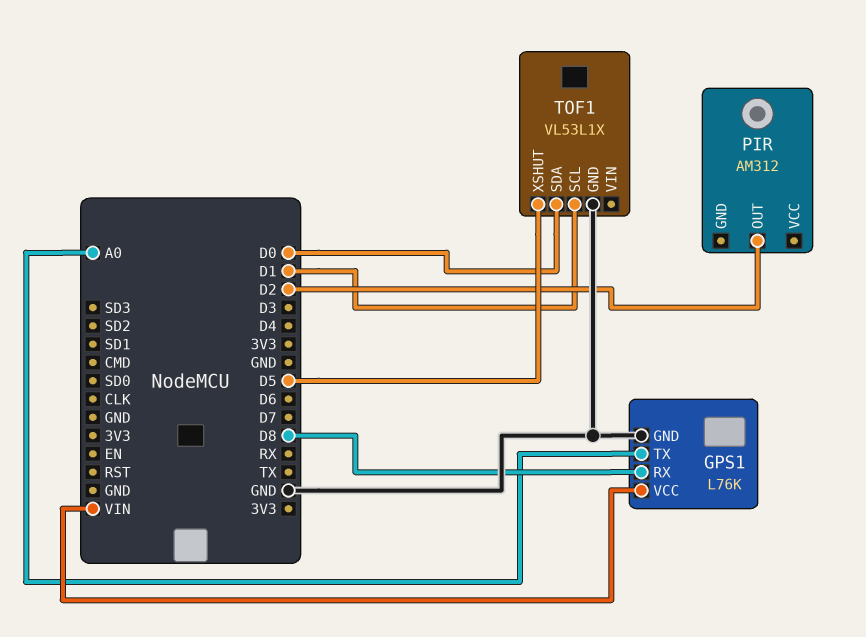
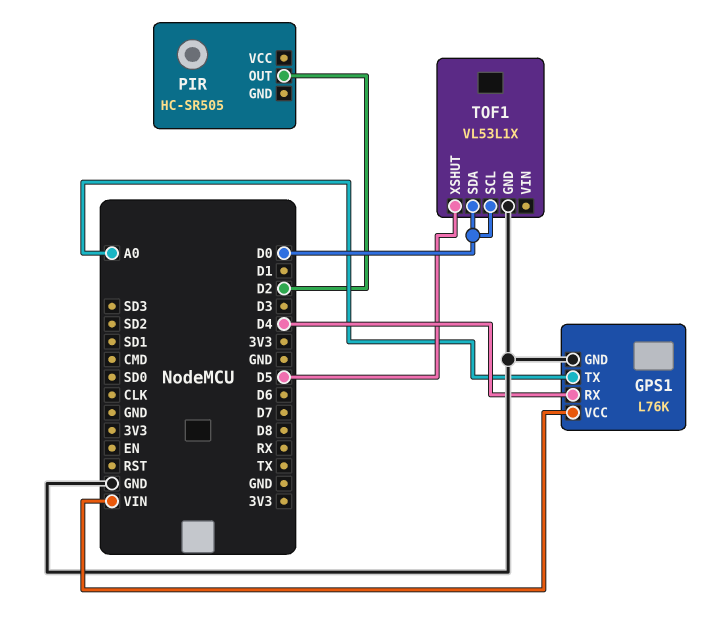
GPS1 pin RX: D8 -> D4
PIR: AM312 -> HC-SR505
TOF1 pin SCL: D1 -> D0

